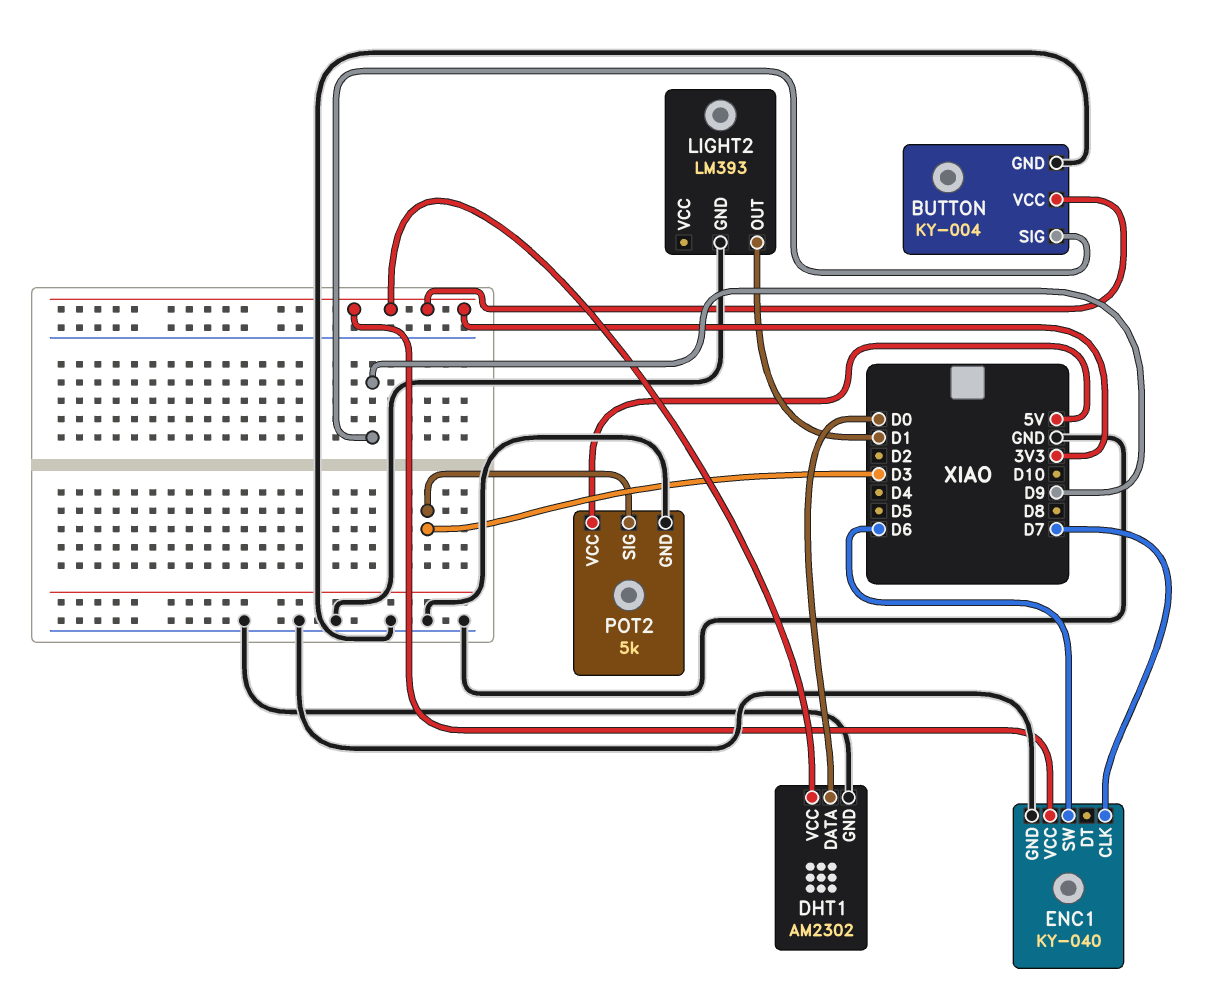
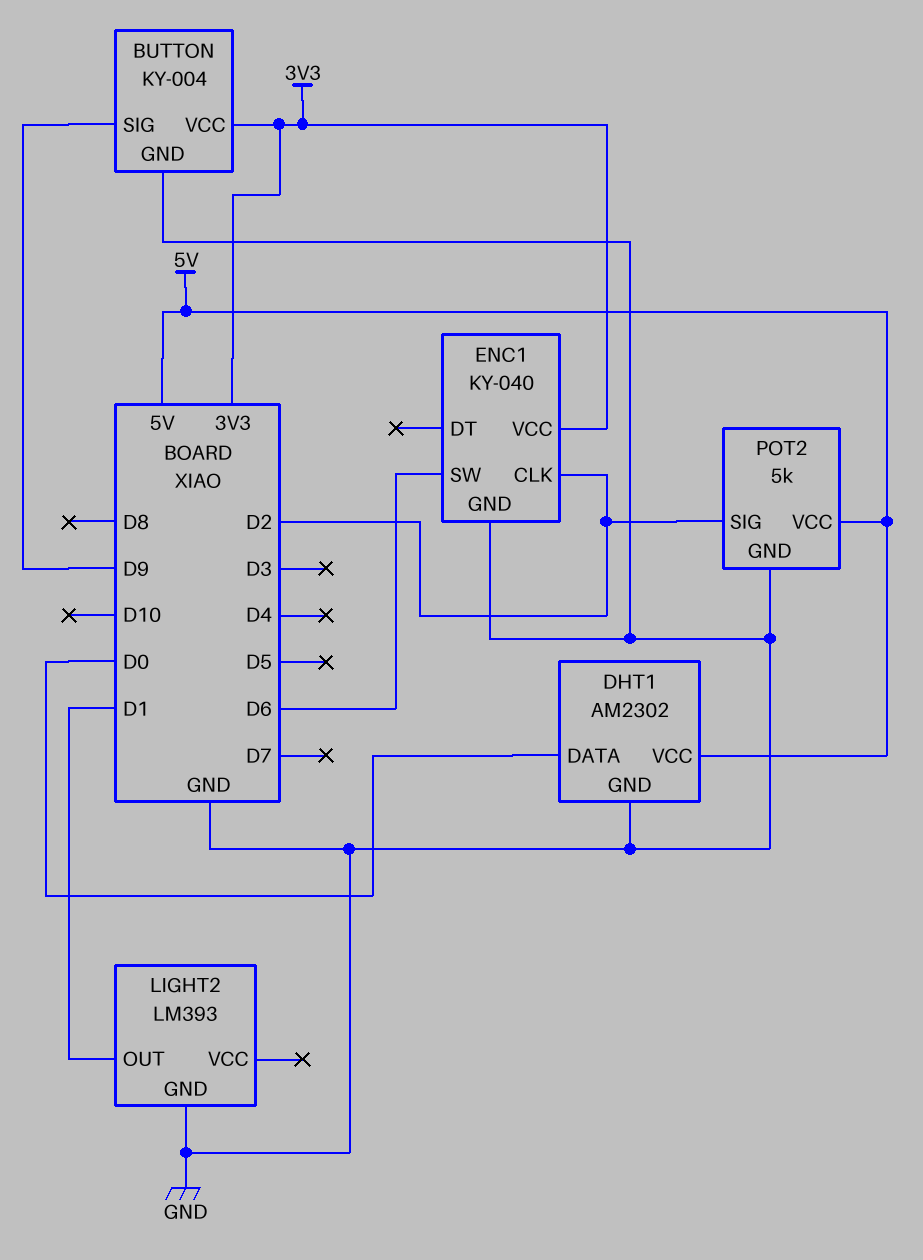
DHT1 pin VCC: 3V3 -> 5V
ENC1 pin CLK: D7 -> D2
POT2 pin SIG: D3 -> D2

